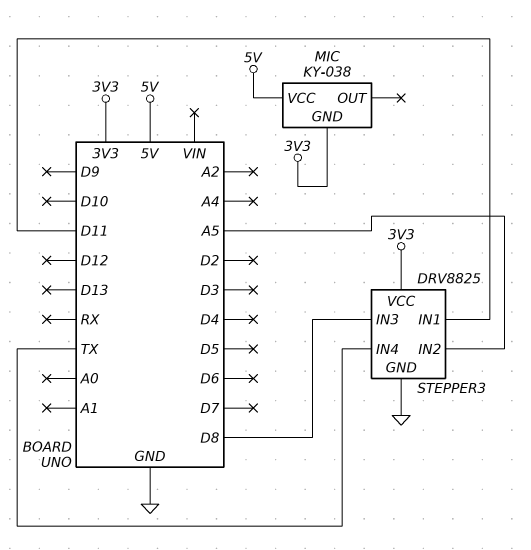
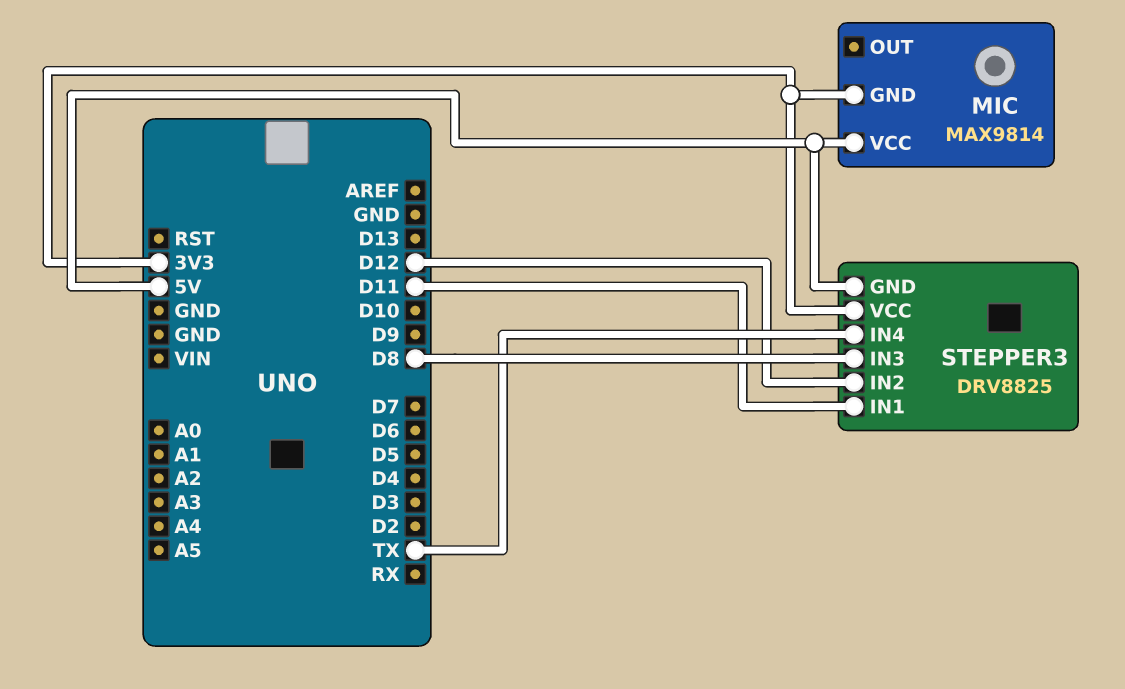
MIC: KY-038 -> MAX9814
STEPPER3 pin GND: GND -> 5V
STEPPER3 pin IN2: A5 -> D12

